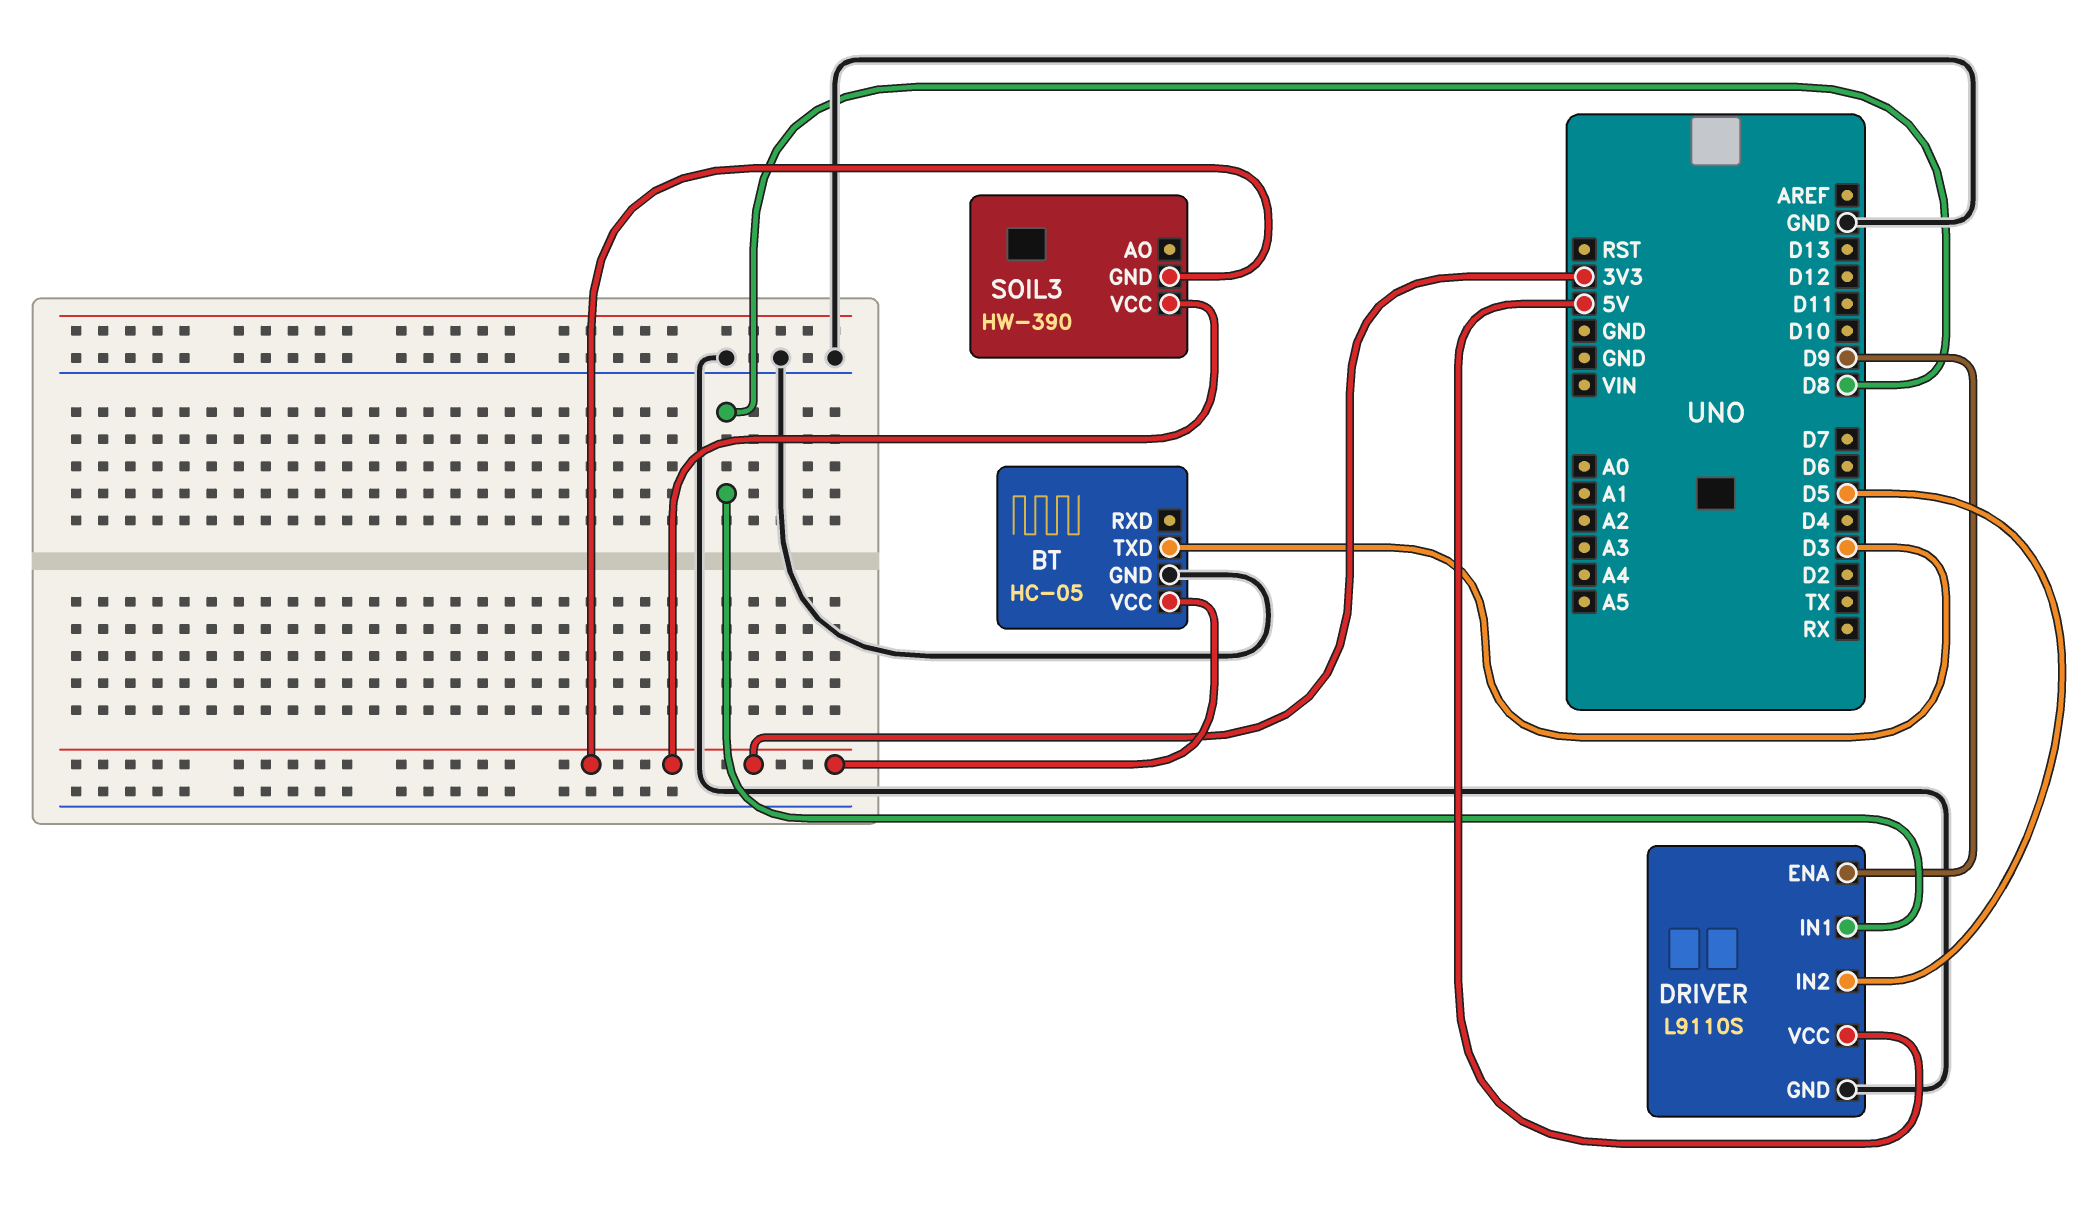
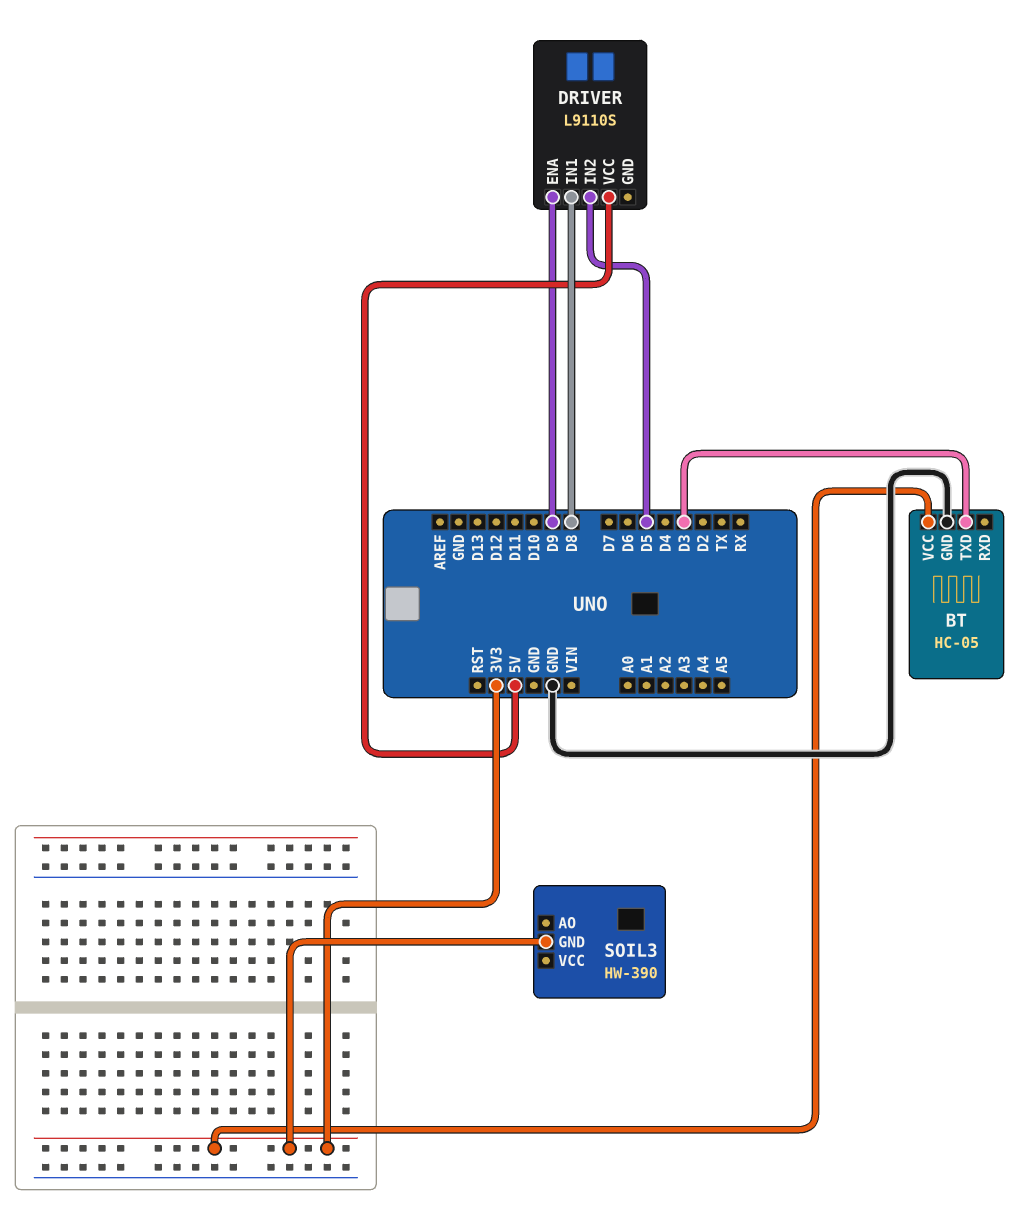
DRIVER pin GND: GND -> none
SOIL3 pin VCC: 3V3 -> none

